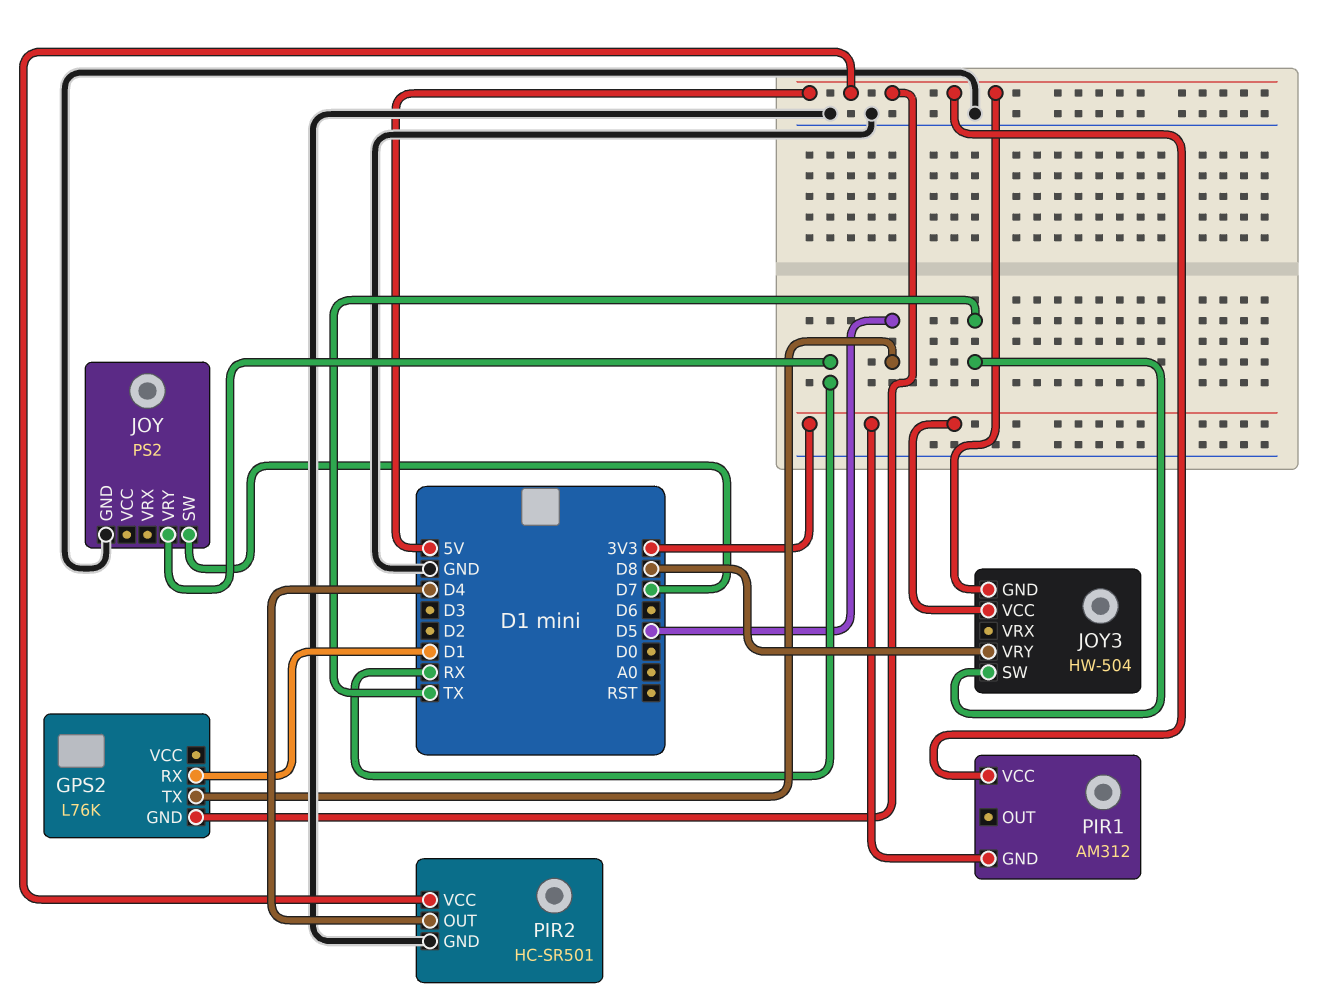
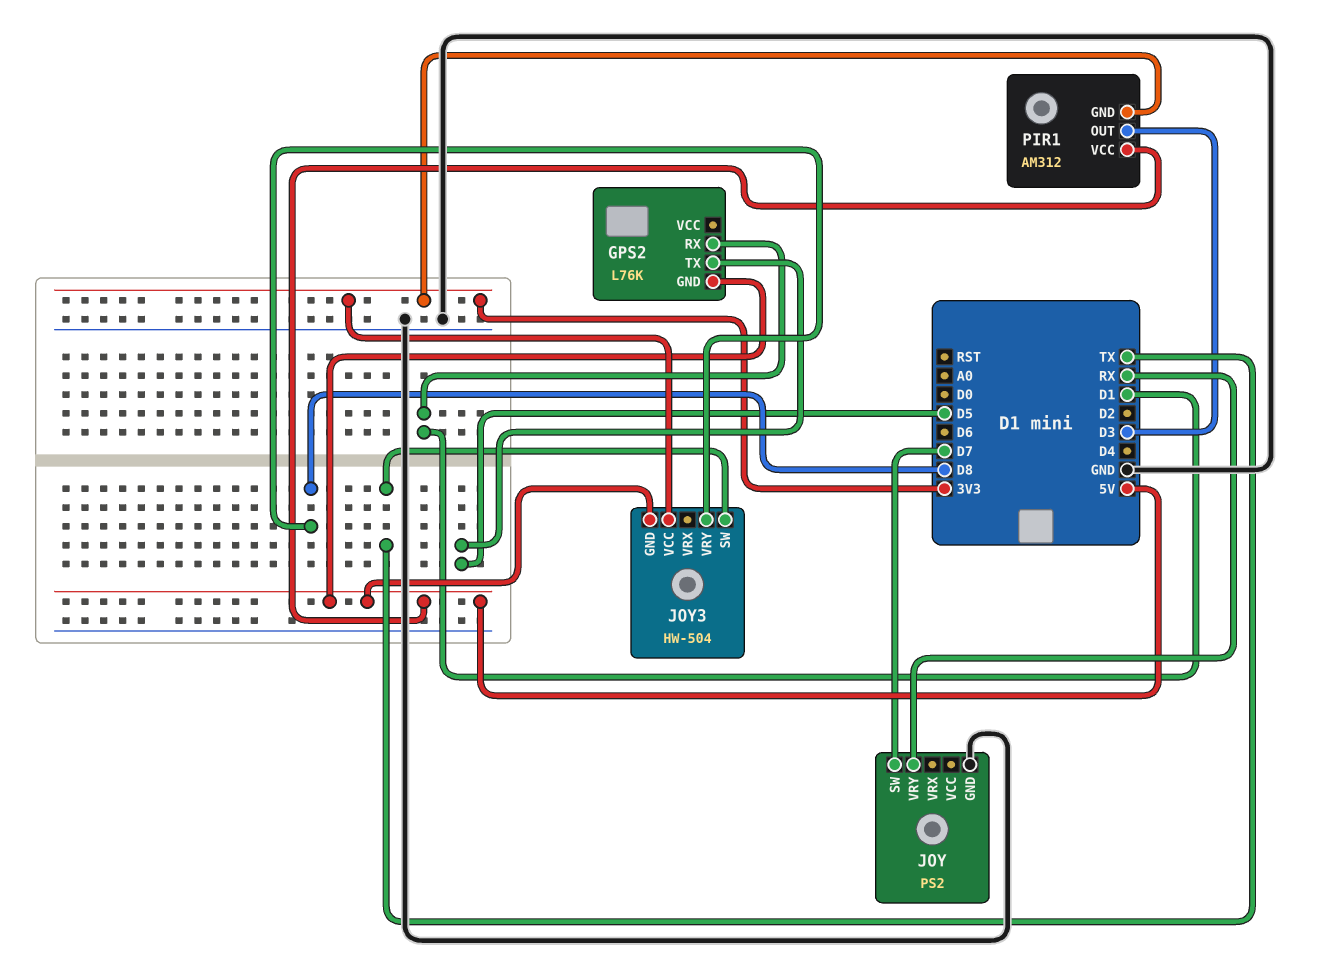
PIR1 pin OUT: none -> D3
PIR2: HC-SR501 -> none
PIR2 pin GND: GND -> none
PIR2 pin OUT: D4 -> none
PIR2 pin VCC: 5V -> none

